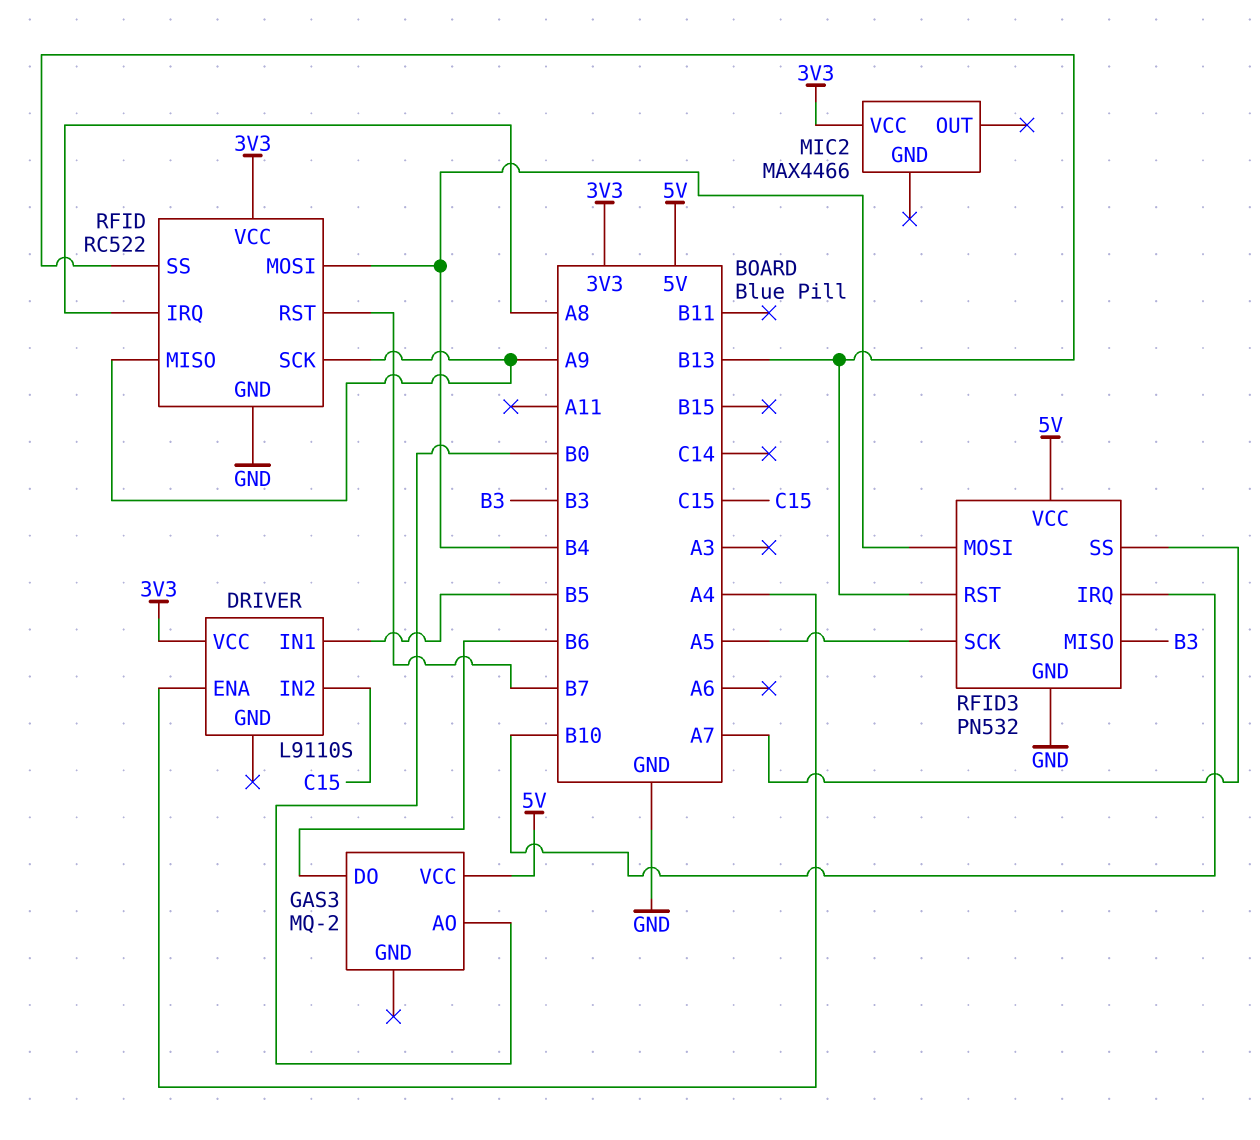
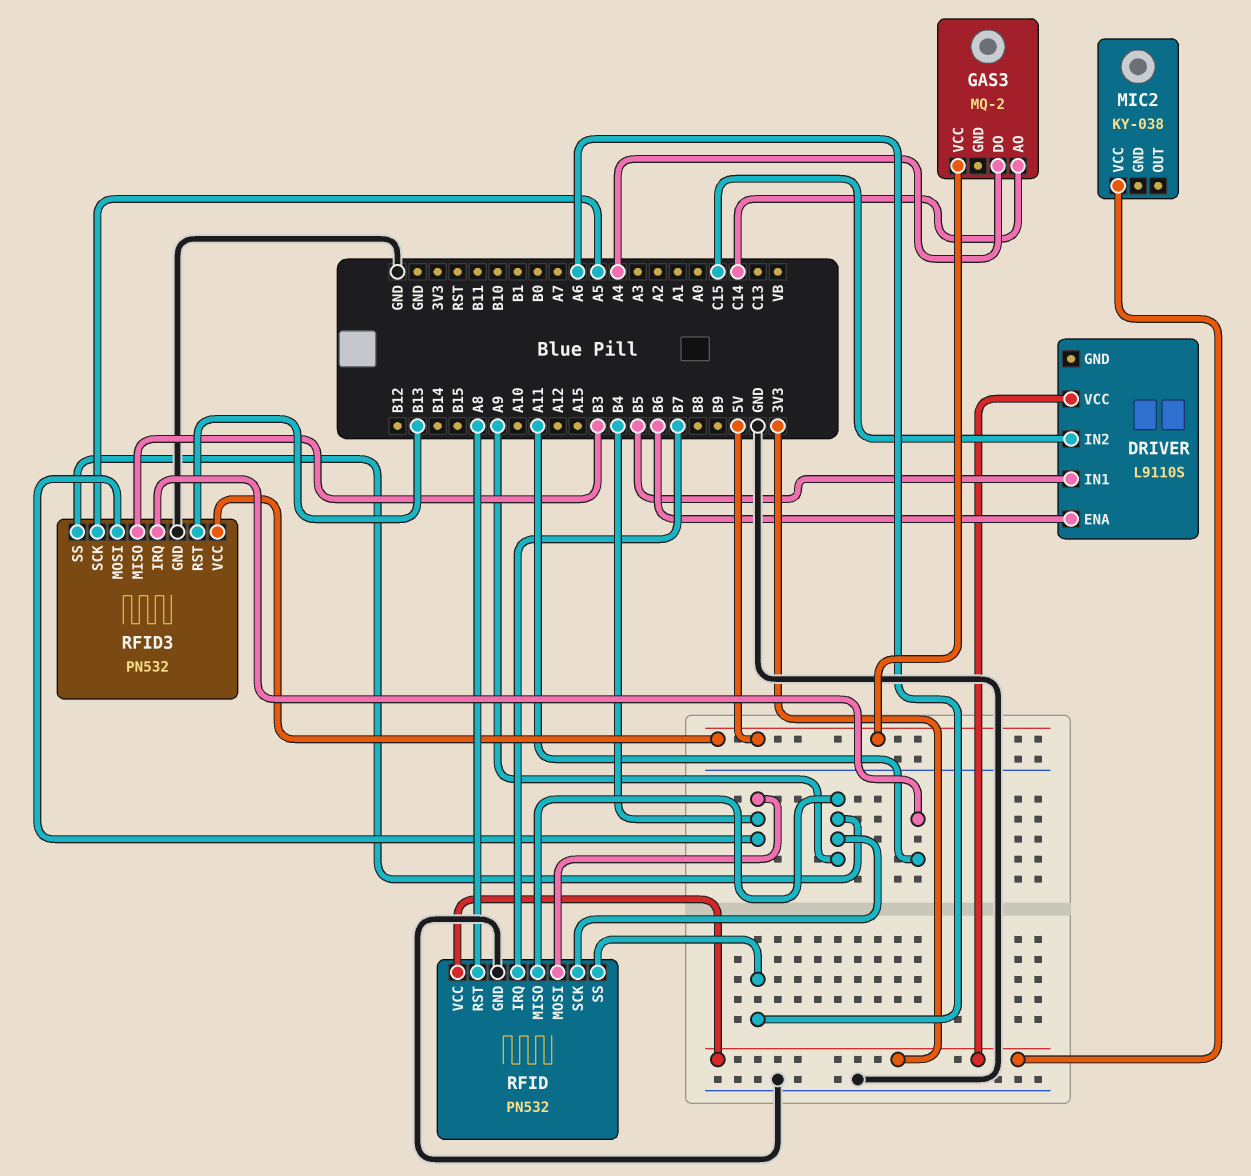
DRIVER pin ENA: A4 -> B6
GAS3 pin AO: B0 -> C14
GAS3 pin DO: B6 -> A4
MIC2: MAX4466 -> KY-038
RFID: RC522 -> PN532
RFID pin IRQ: A8 -> B7
RFID pin RST: B7 -> A8
RFID pin SS: B13 -> A6
RFID3 pin IRQ: B10 -> A11
RFID3 pin SS: A7 -> A9

